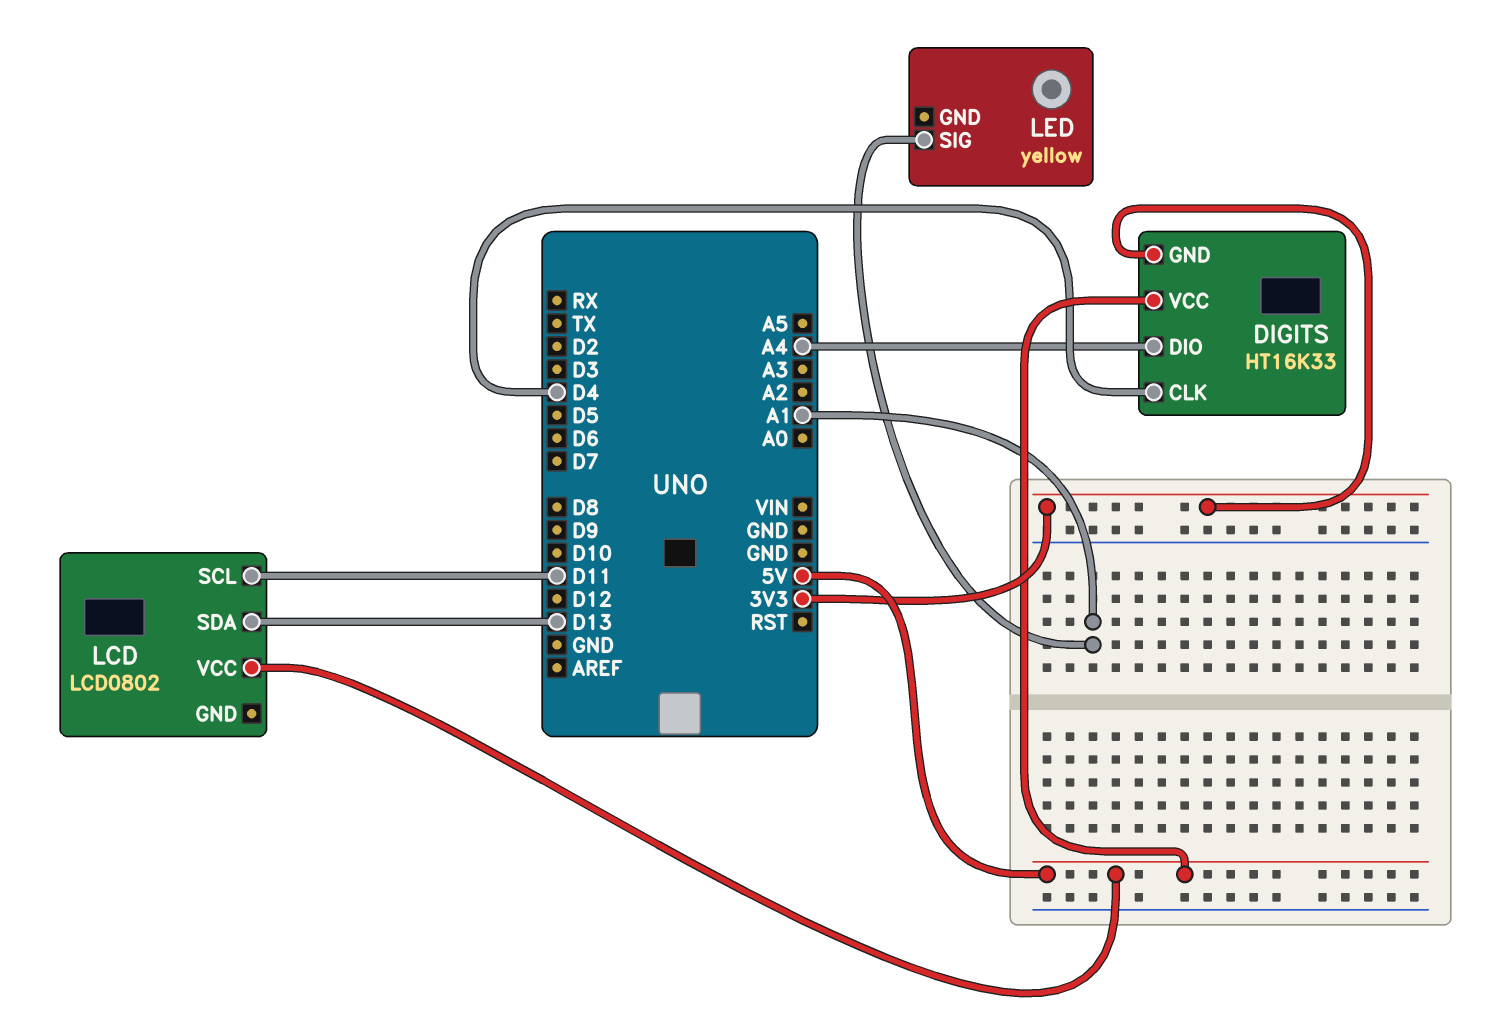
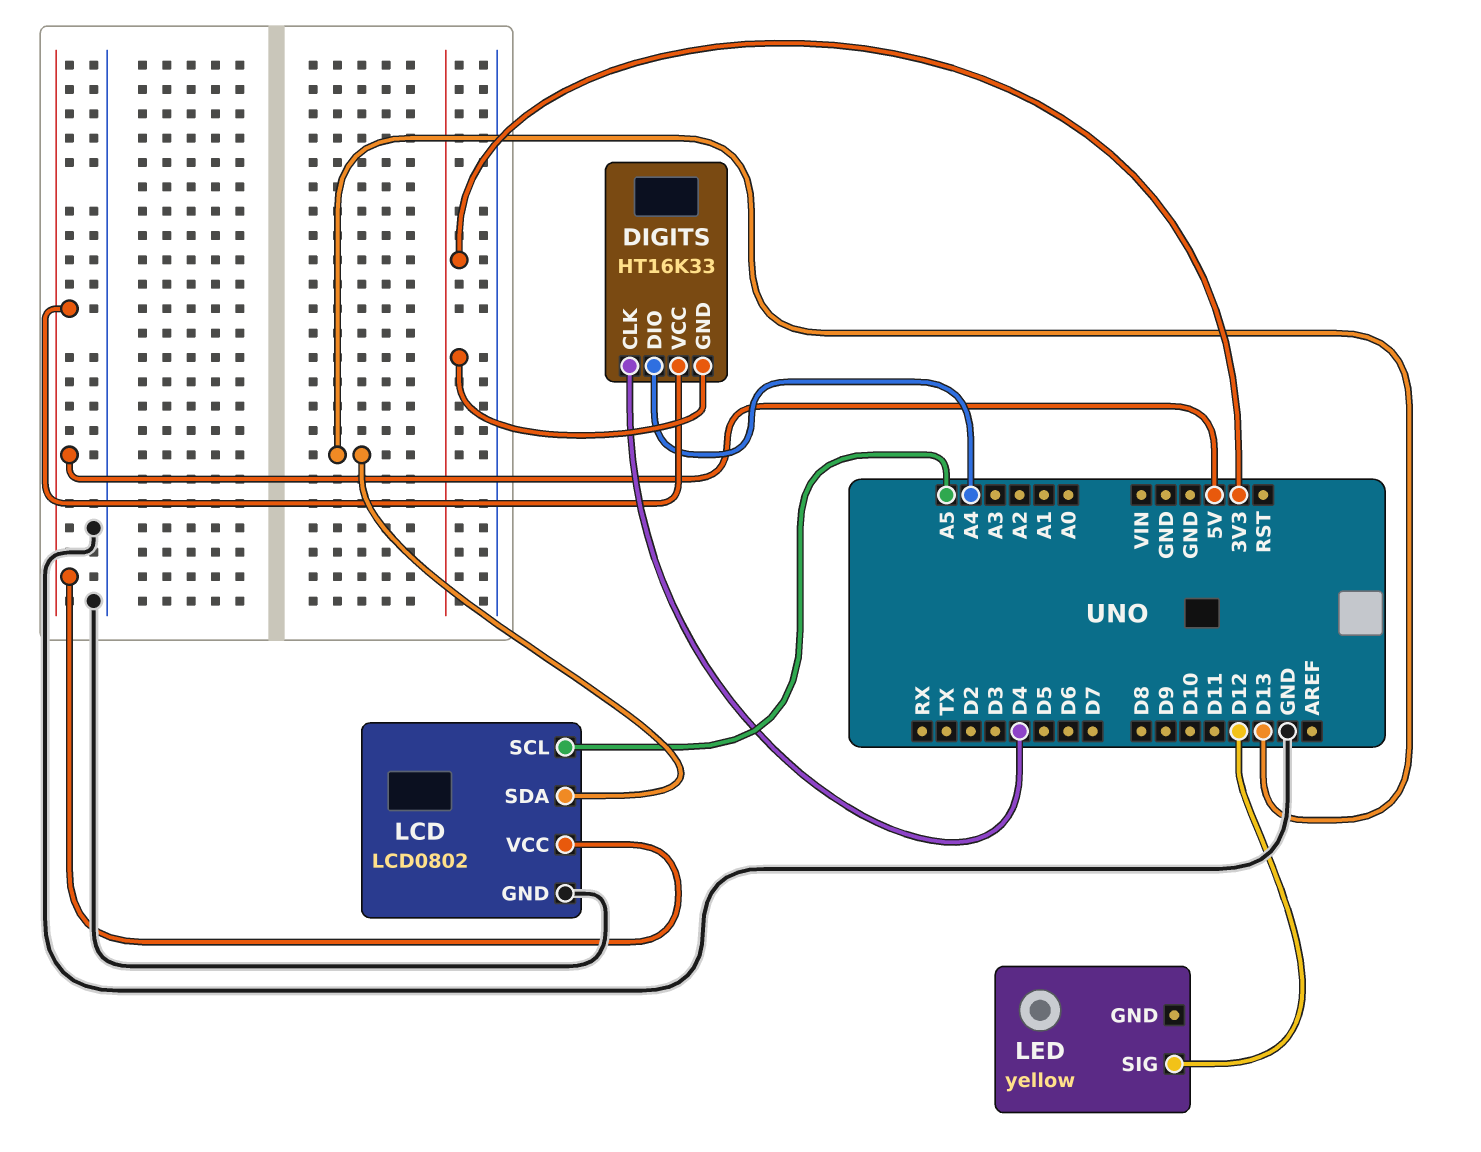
LCD pin GND: none -> GND
LCD pin SCL: D11 -> A5
LED pin SIG: A1 -> D12

